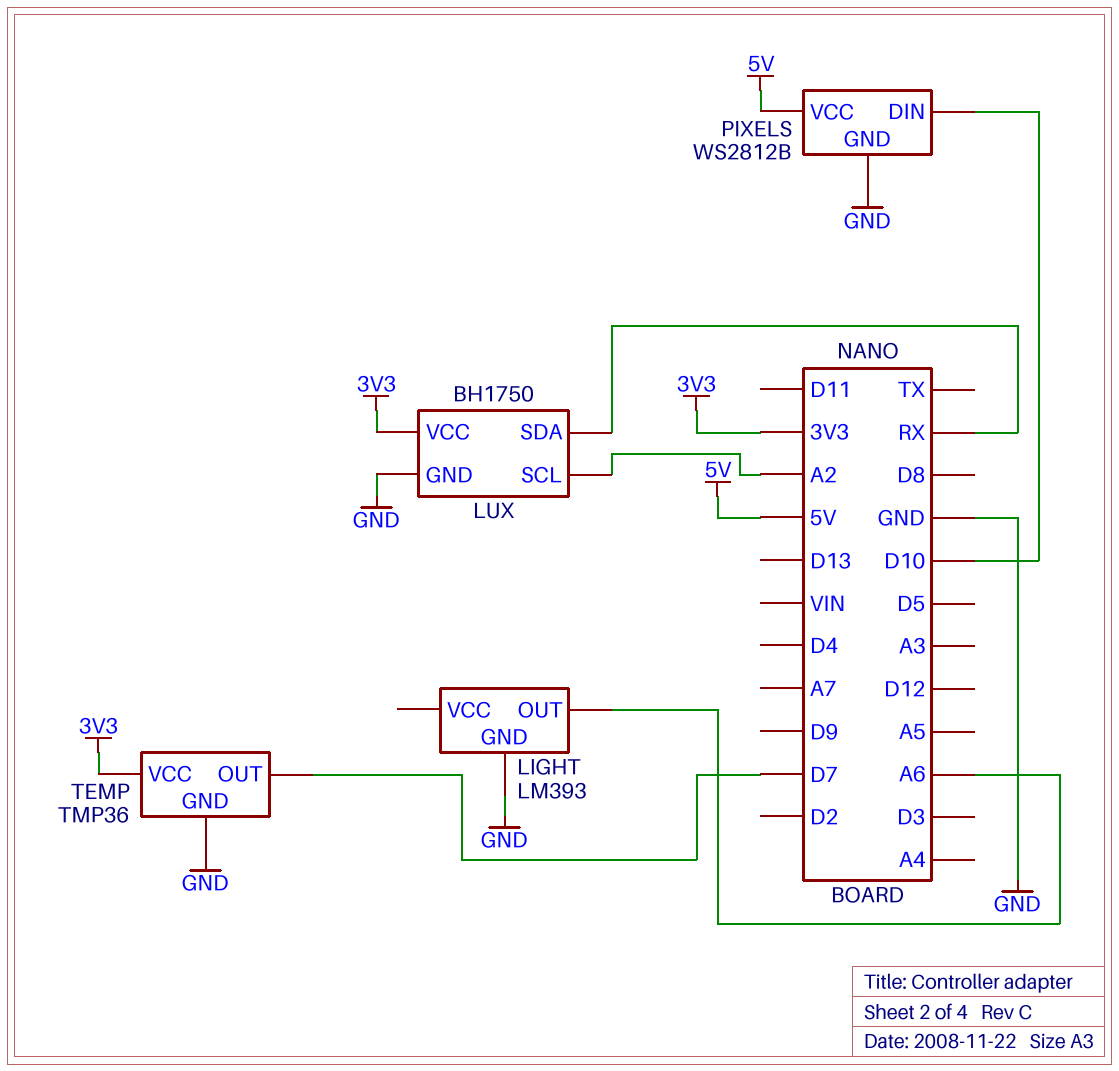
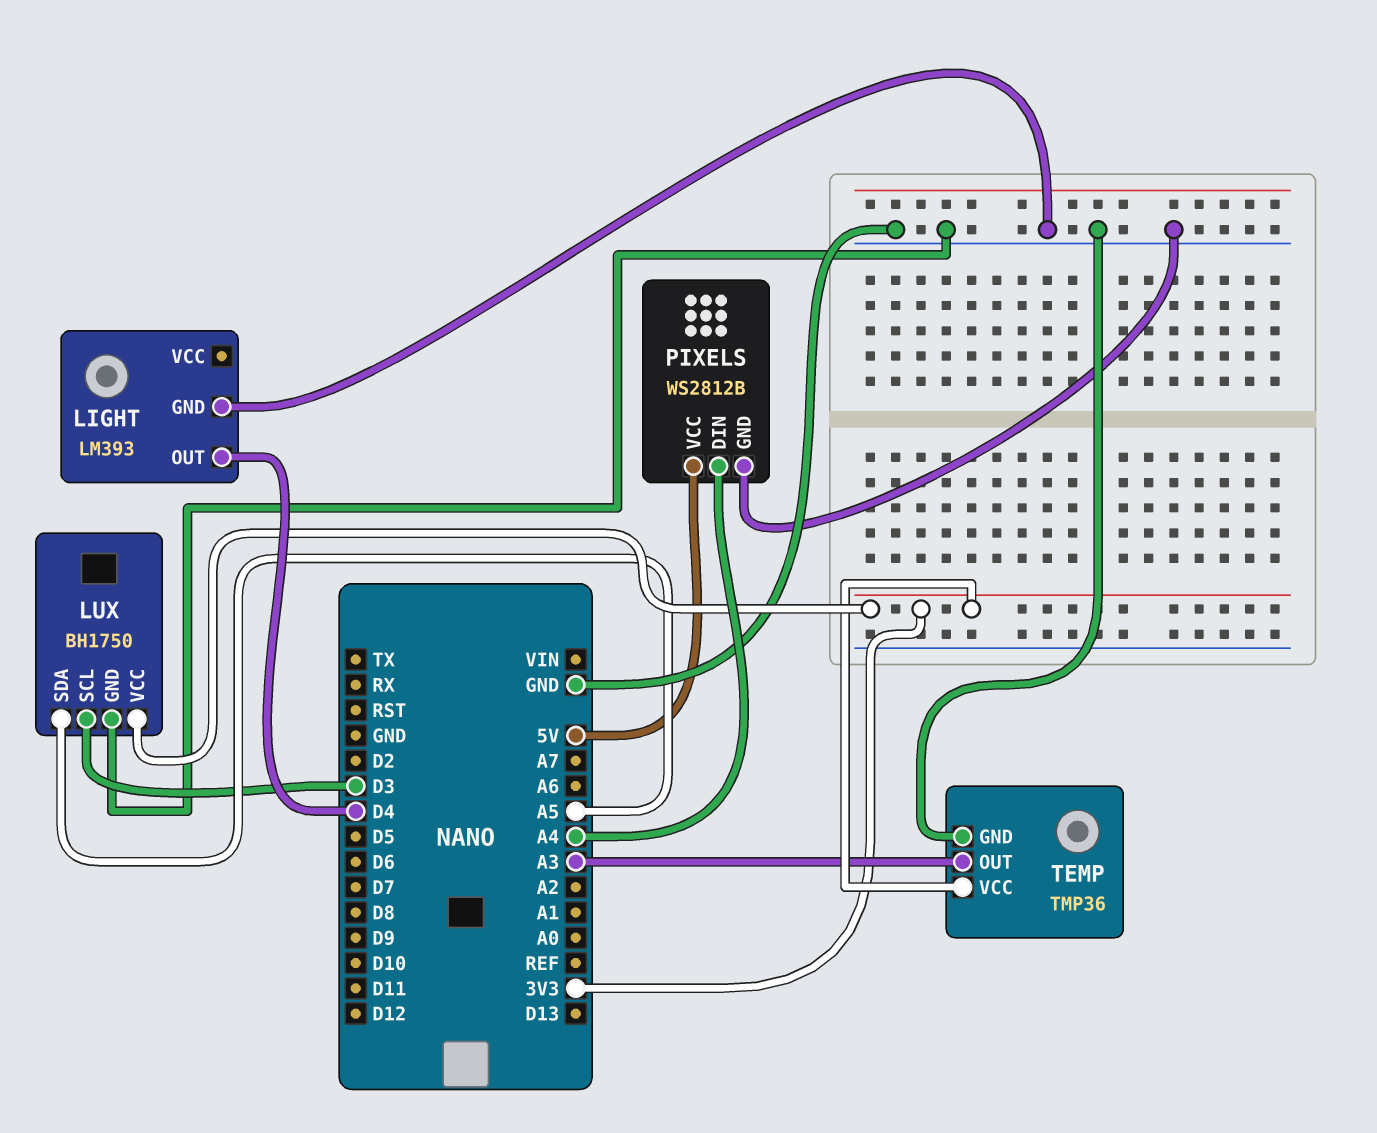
LIGHT pin OUT: A6 -> D4
LUX pin SCL: A2 -> D3
LUX pin SDA: RX -> A5
PIXELS pin DIN: D10 -> A4
TEMP pin OUT: D7 -> A3

